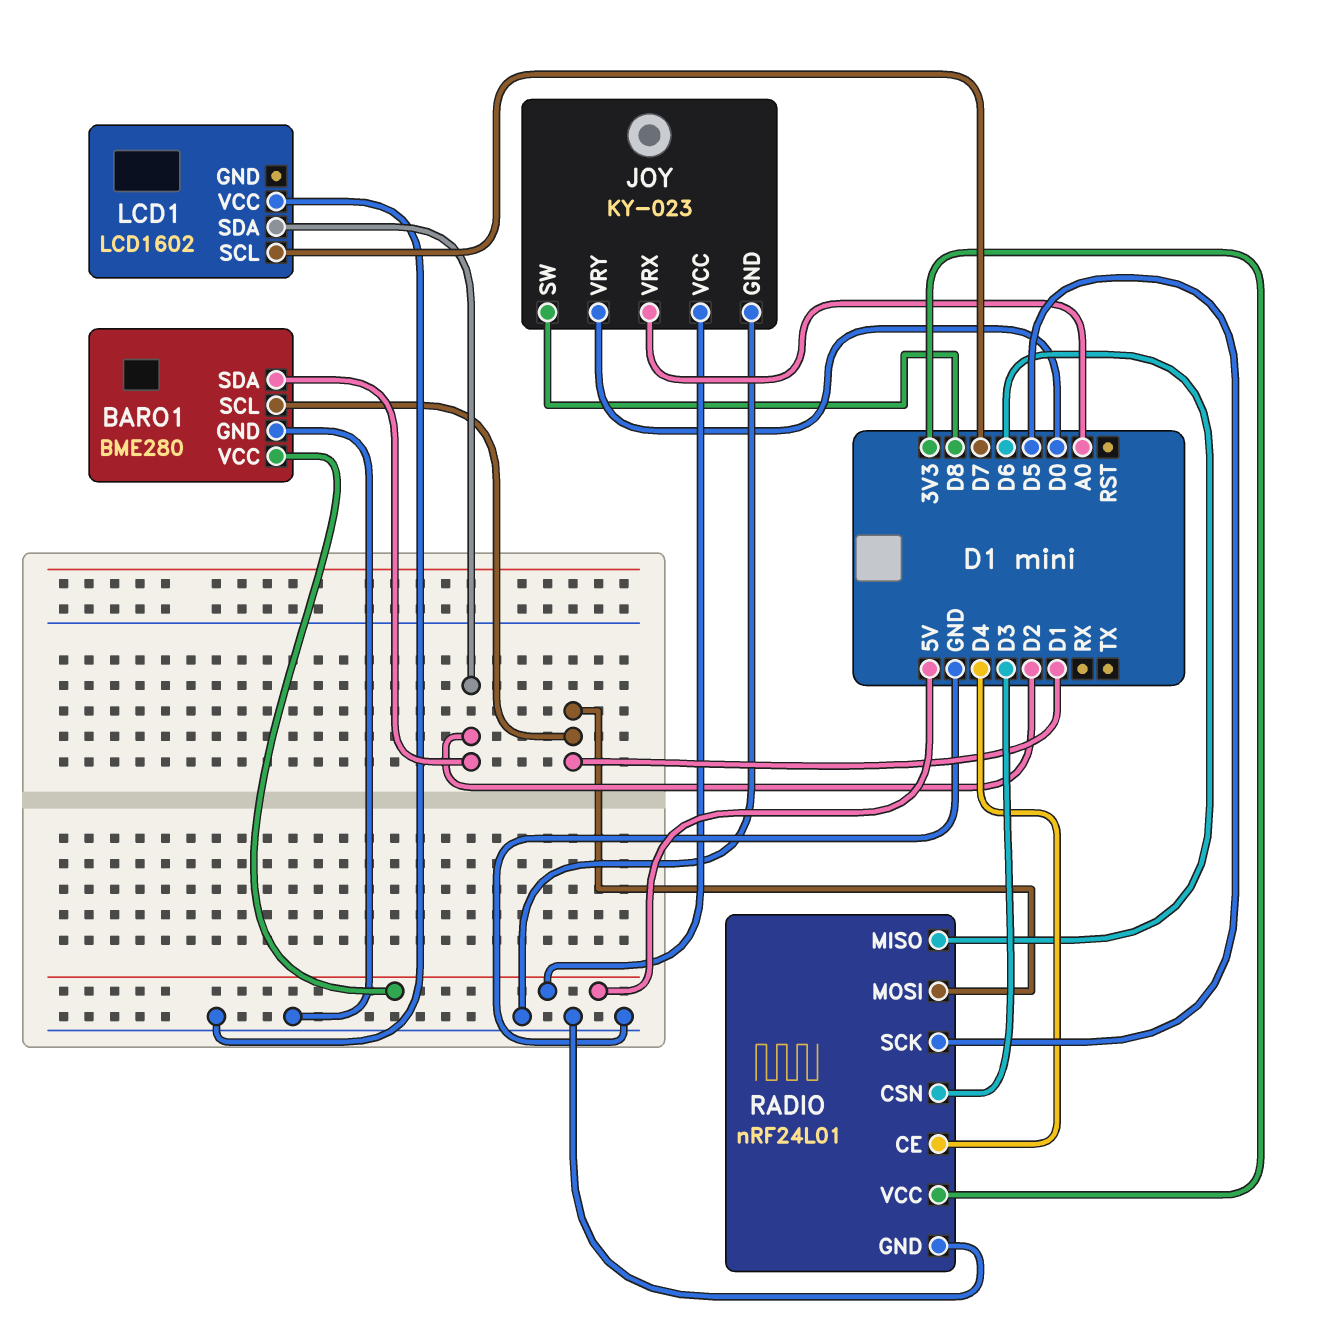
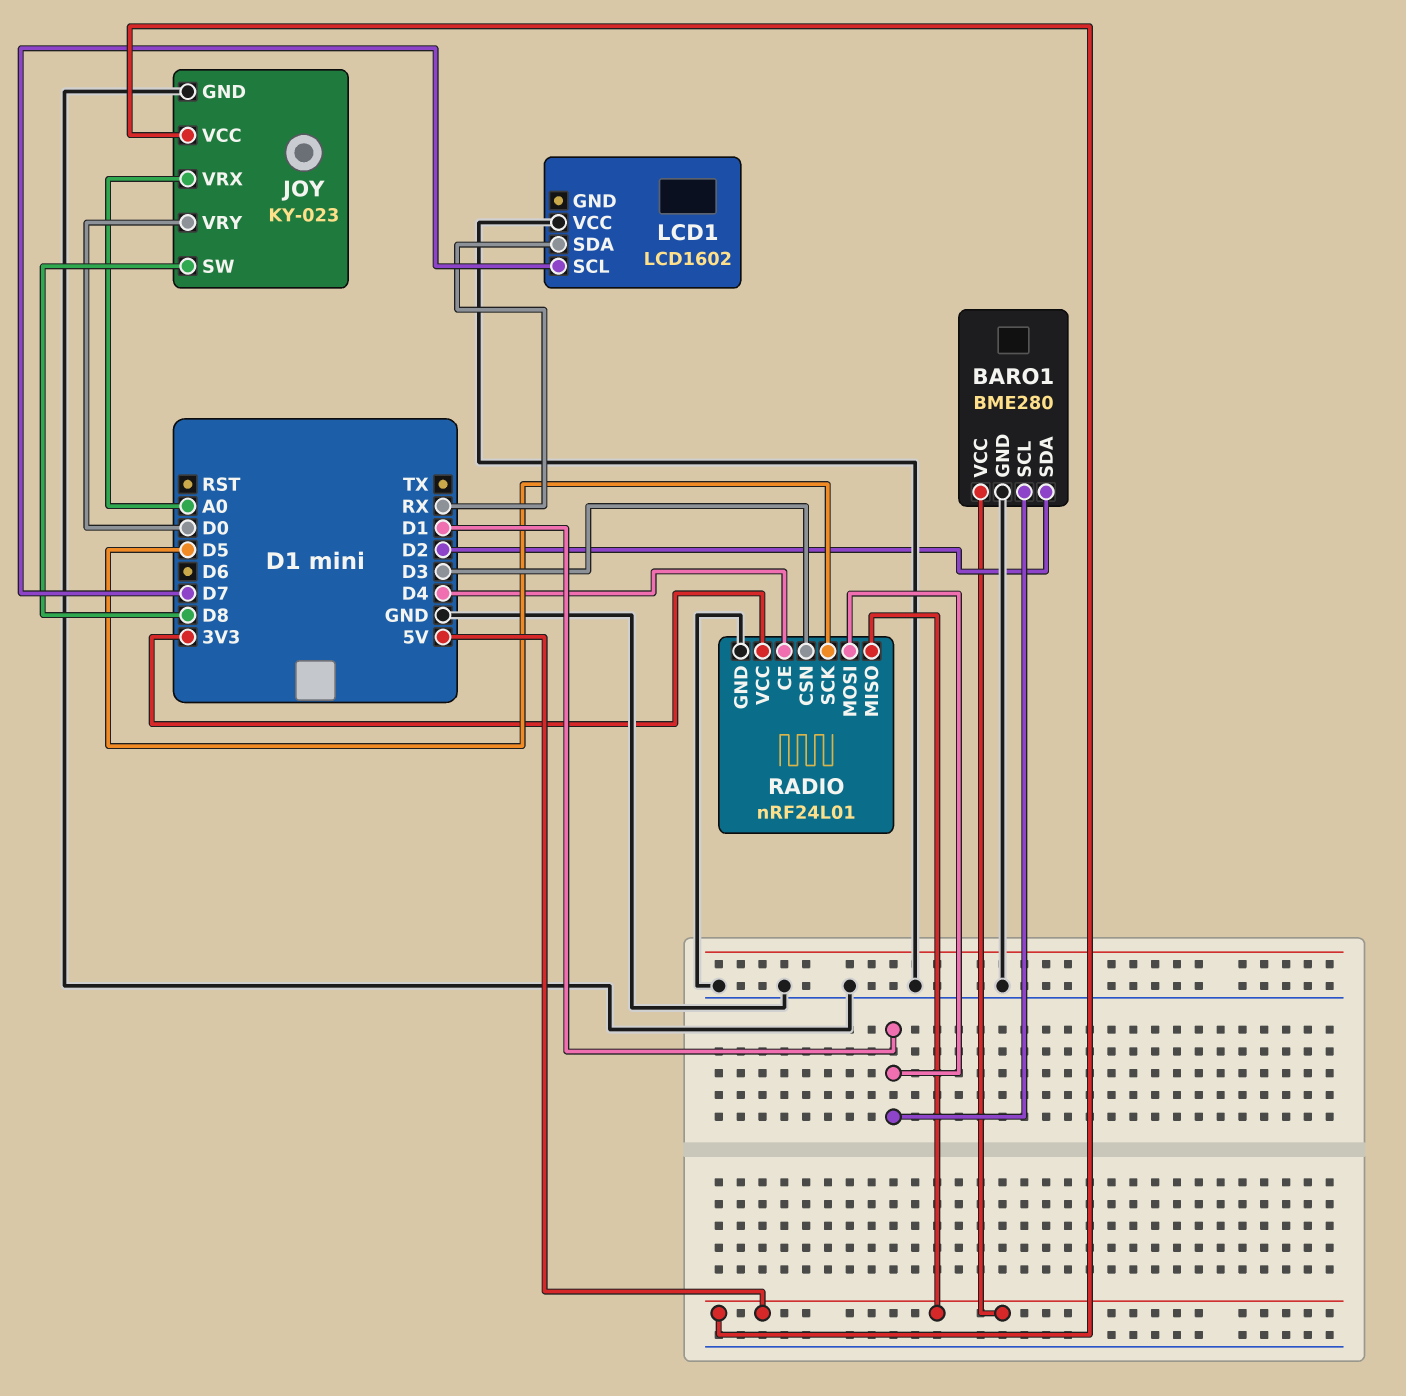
LCD1 pin SDA: D2 -> RX
RADIO pin MISO: D6 -> 5V

